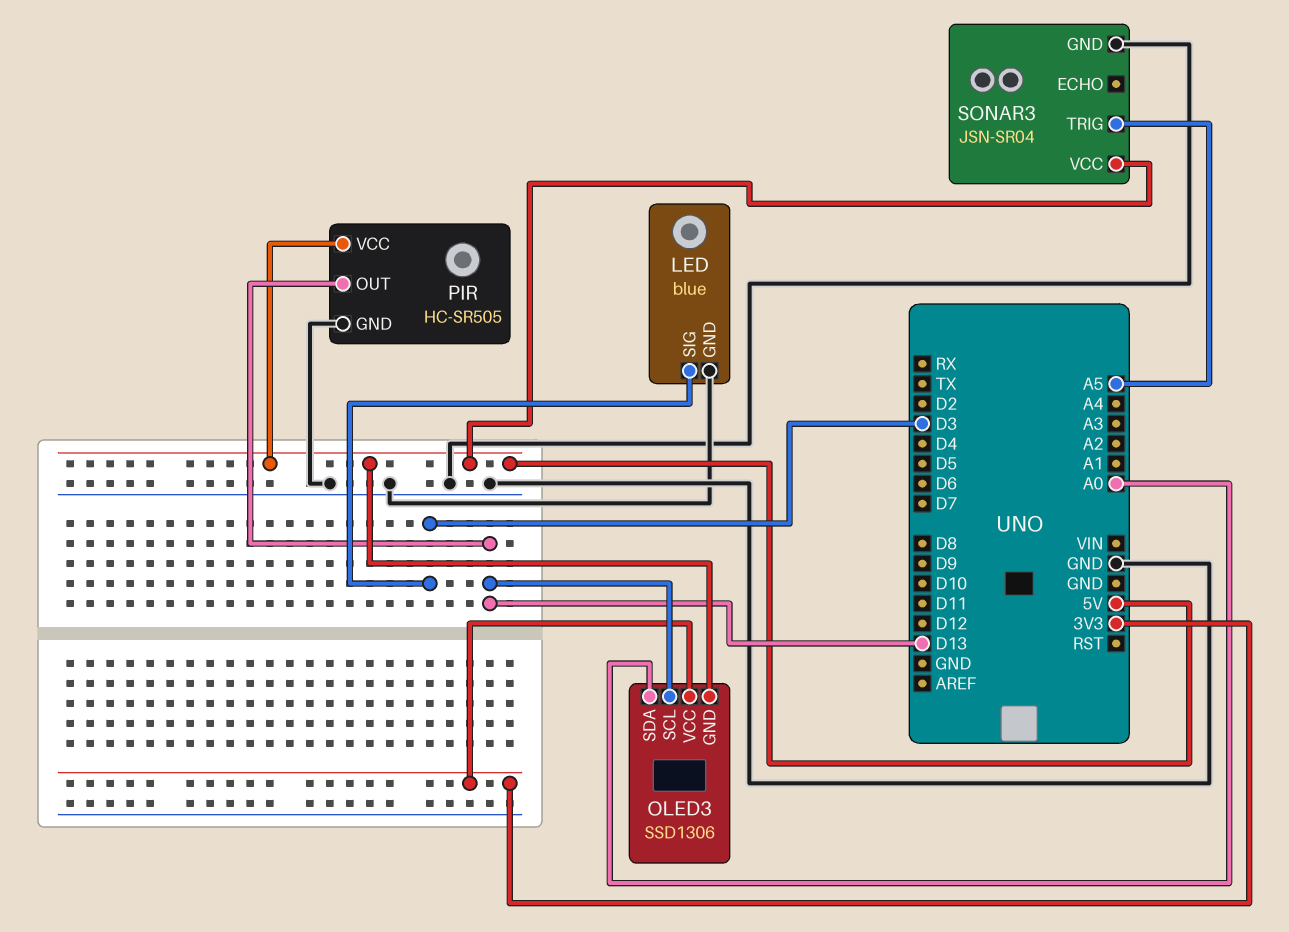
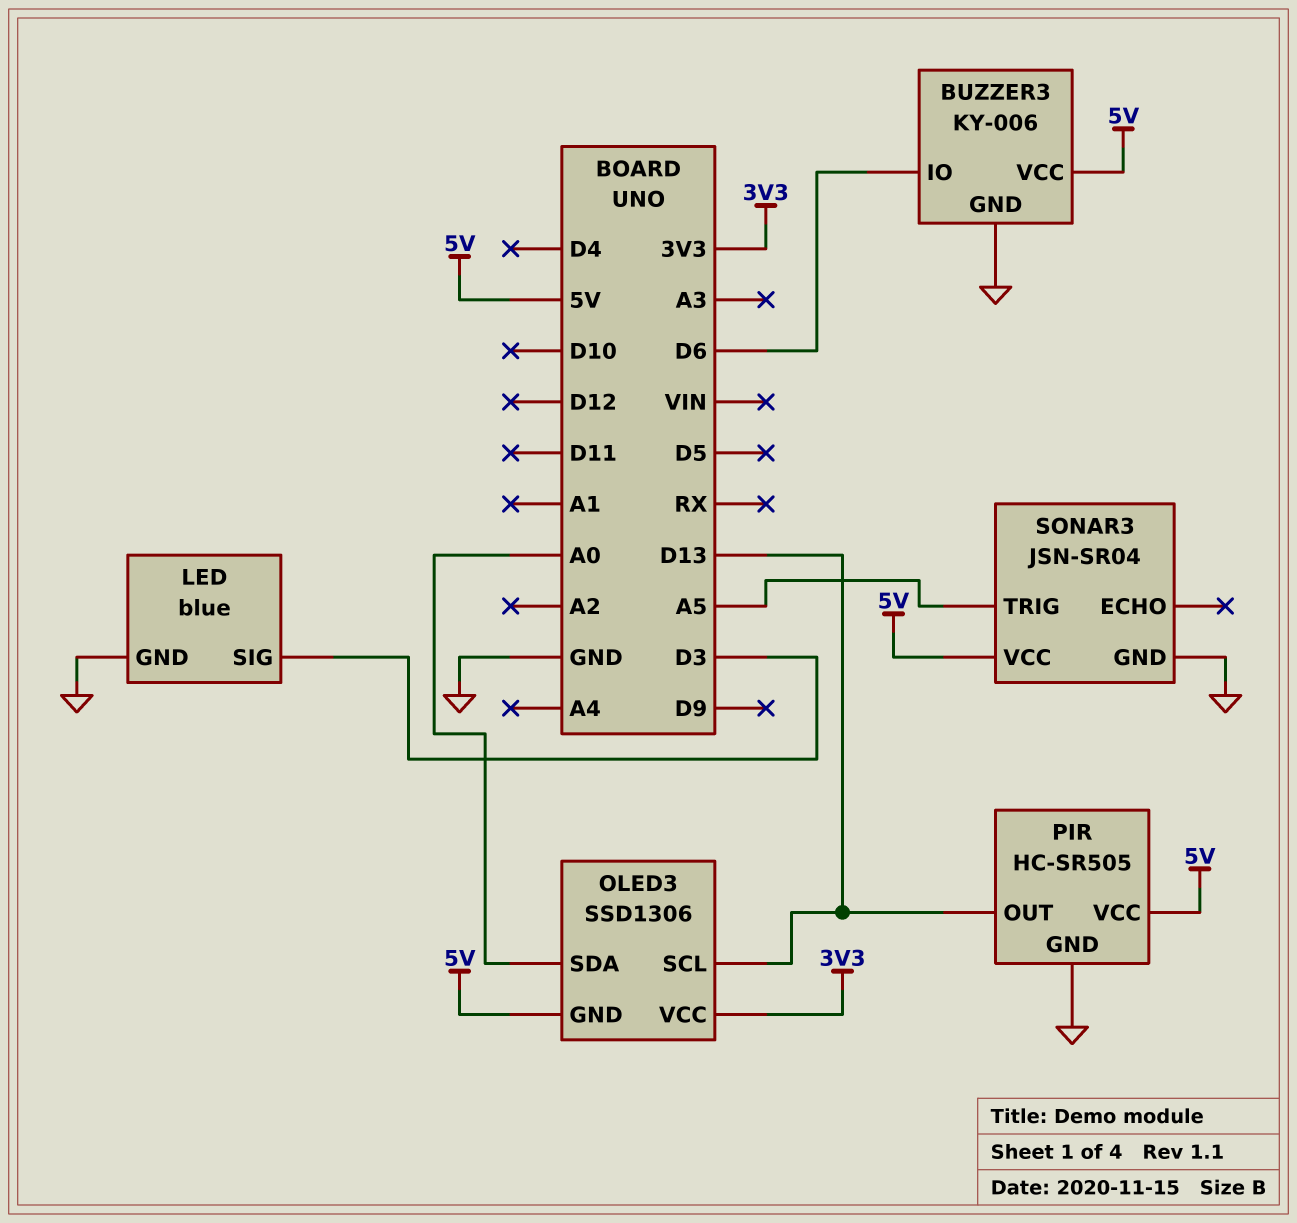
BUZZER3: none -> KY-006
BUZZER3 pin GND: none -> GND
BUZZER3 pin IO: none -> D6
BUZZER3 pin VCC: none -> 5V

